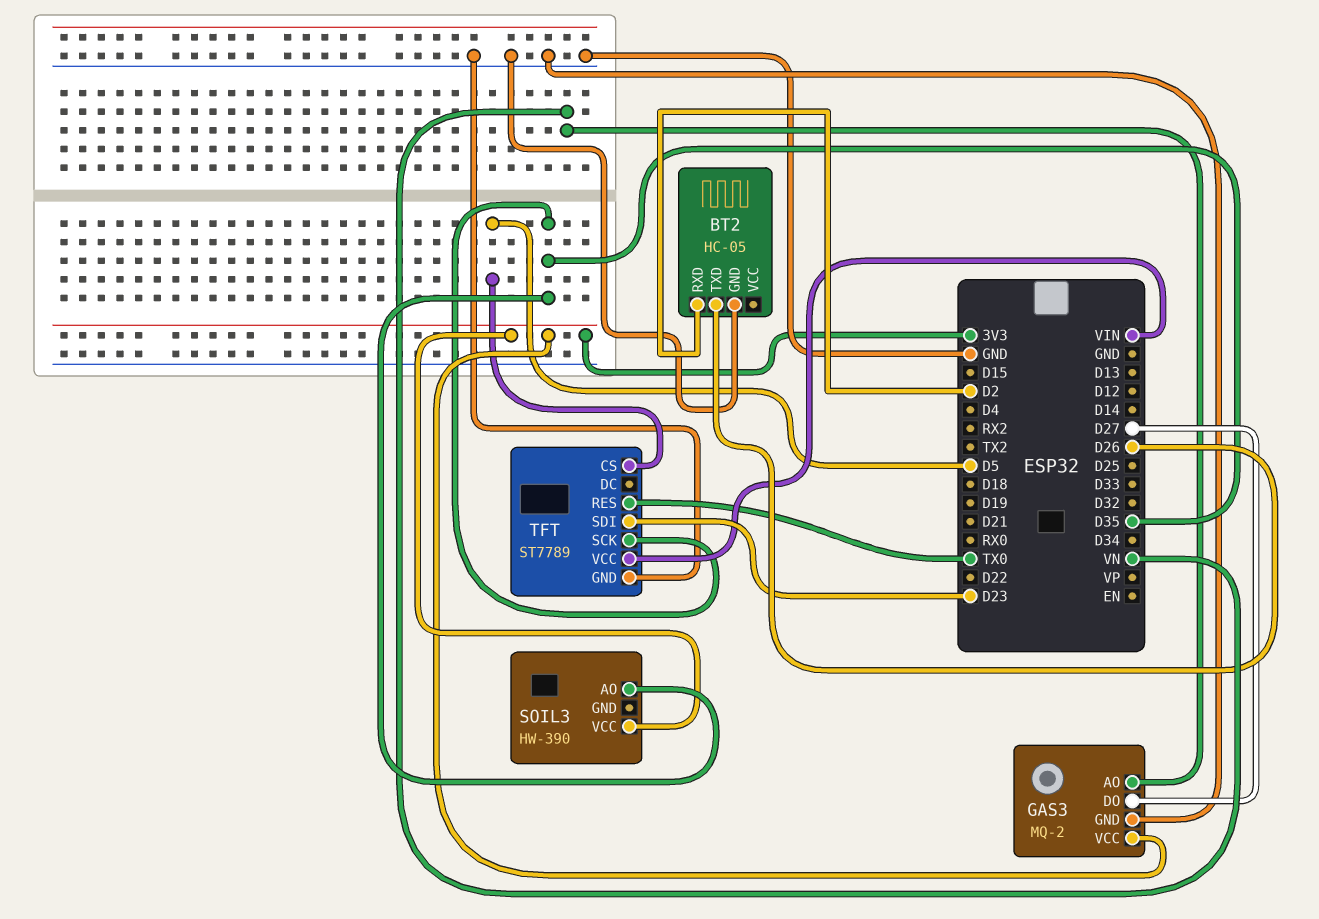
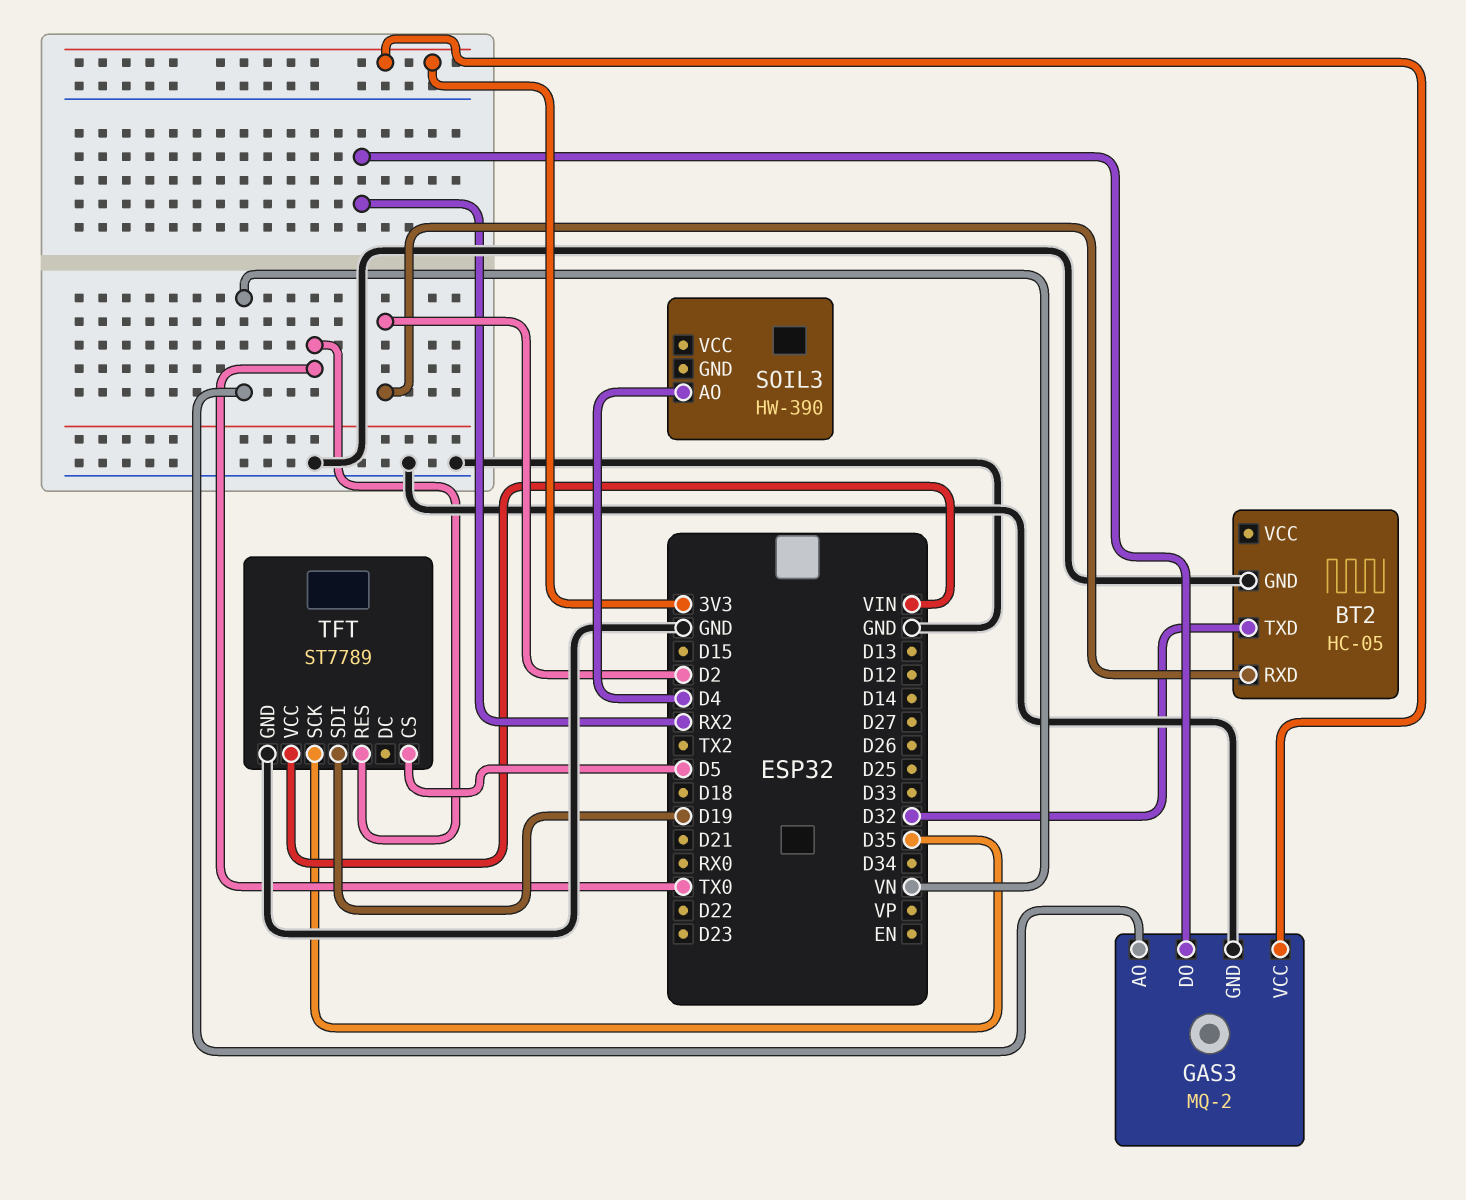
BT2 pin TXD: D26 -> D32
GAS3 pin DO: D27 -> RX2
SOIL3 pin AO: D35 -> D4
SOIL3 pin VCC: 3V3 -> none
TFT pin SDI: D23 -> D19

